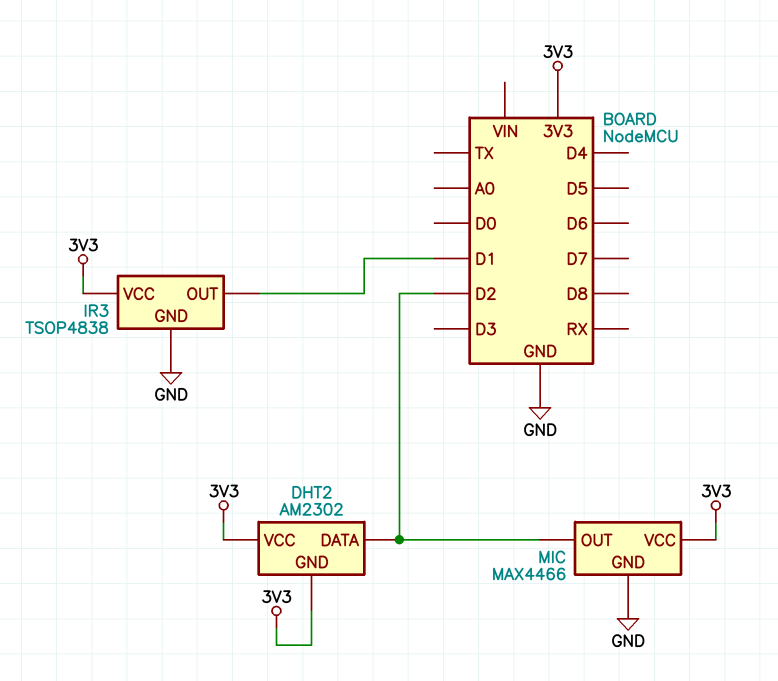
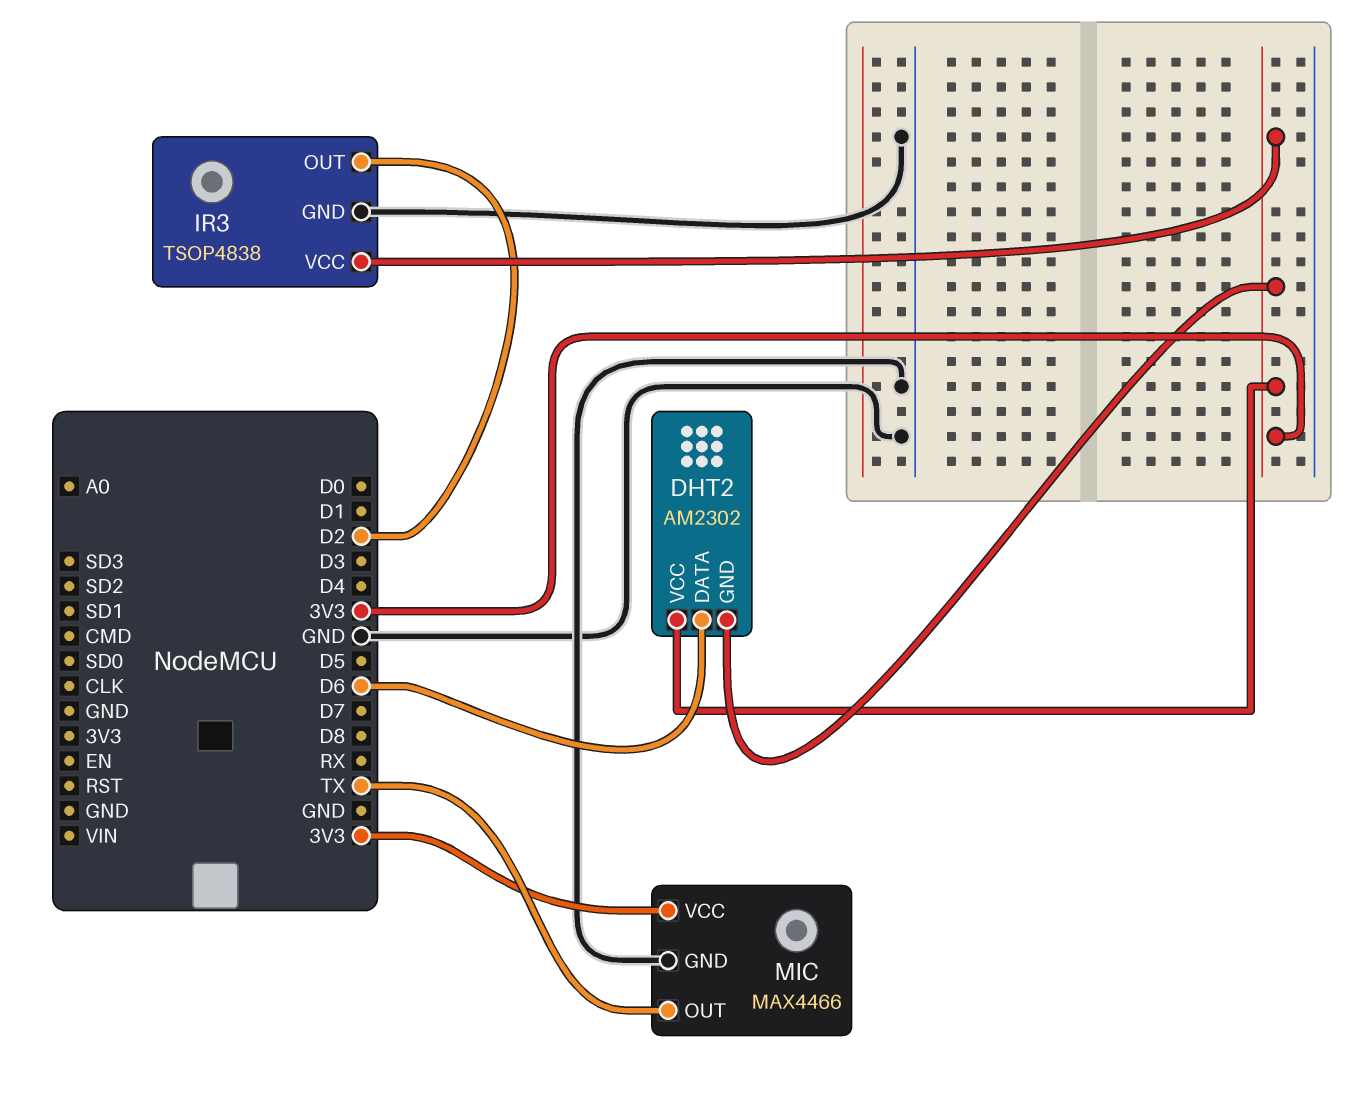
DHT2 pin DATA: D2 -> D6
IR3 pin OUT: D1 -> D2
MIC pin OUT: D2 -> TX

